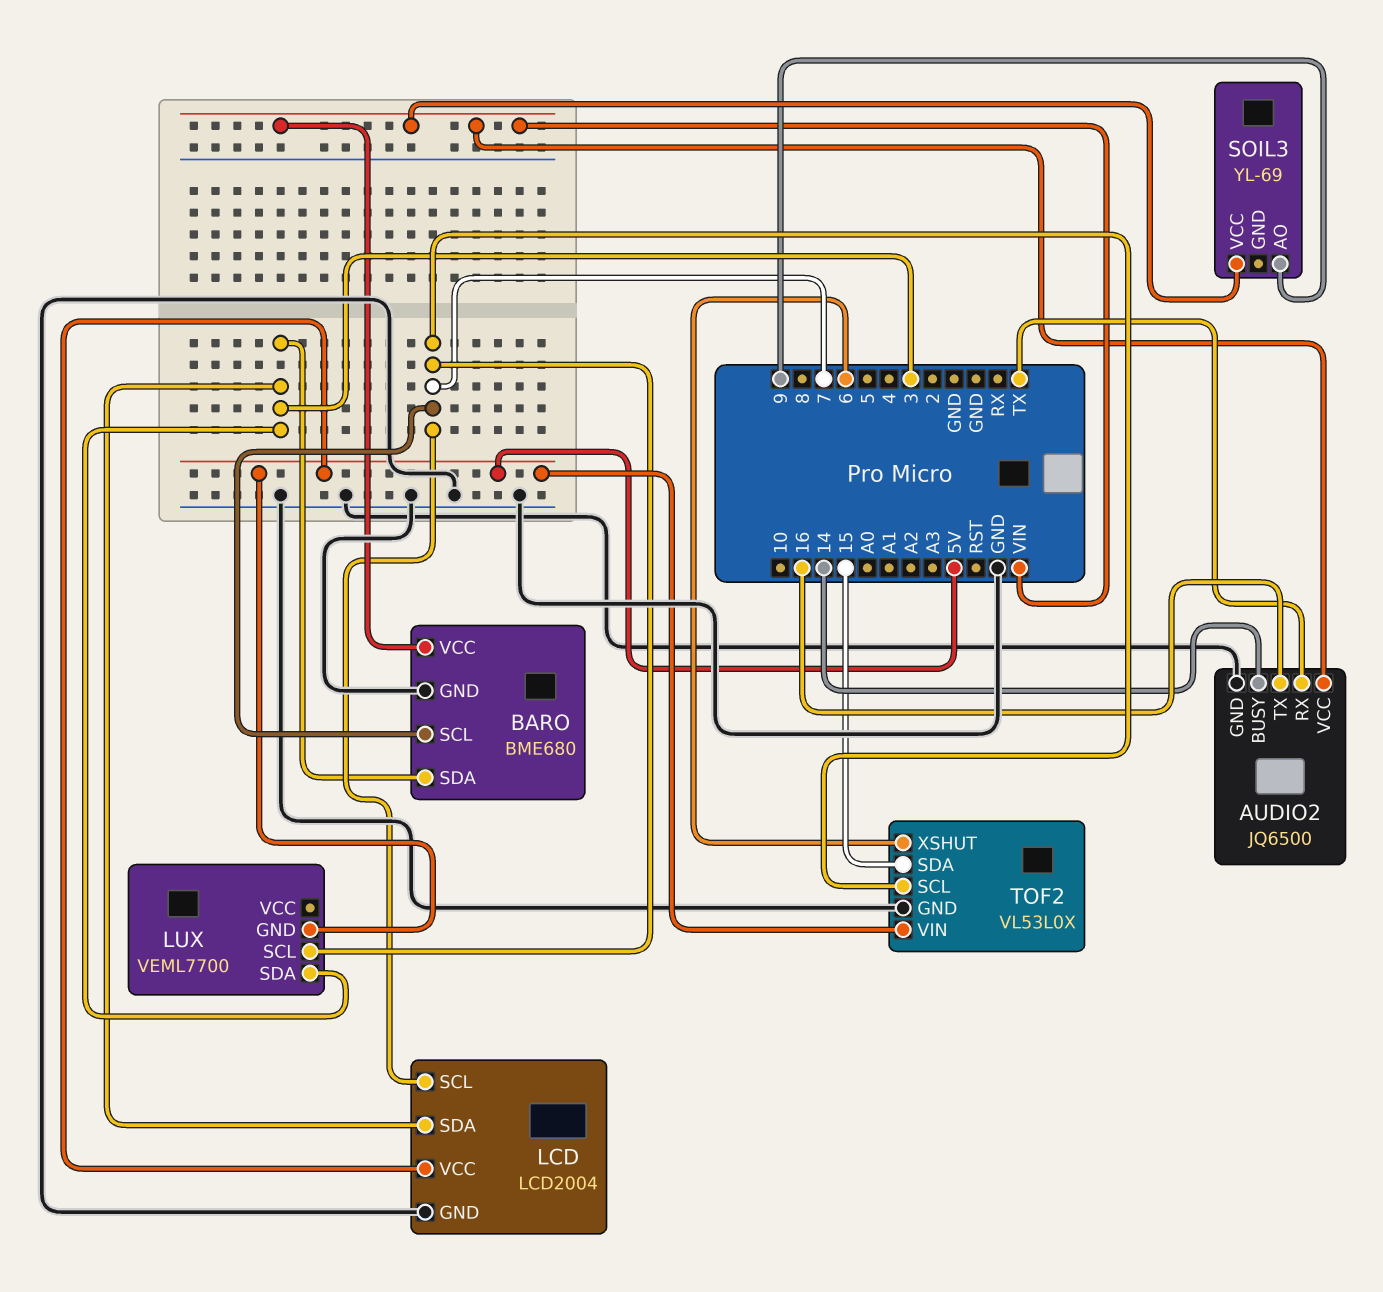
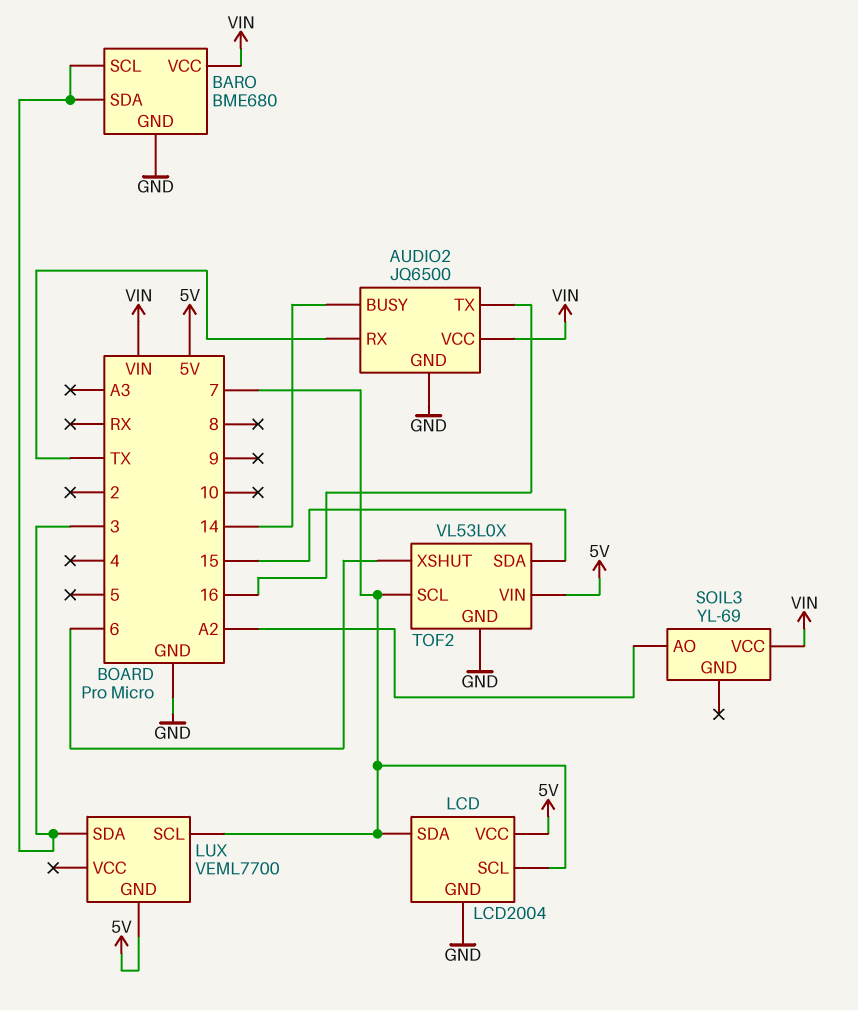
BARO pin SCL: 7 -> 3
LCD pin SDA: 3 -> 7
SOIL3 pin AO: 9 -> A2

